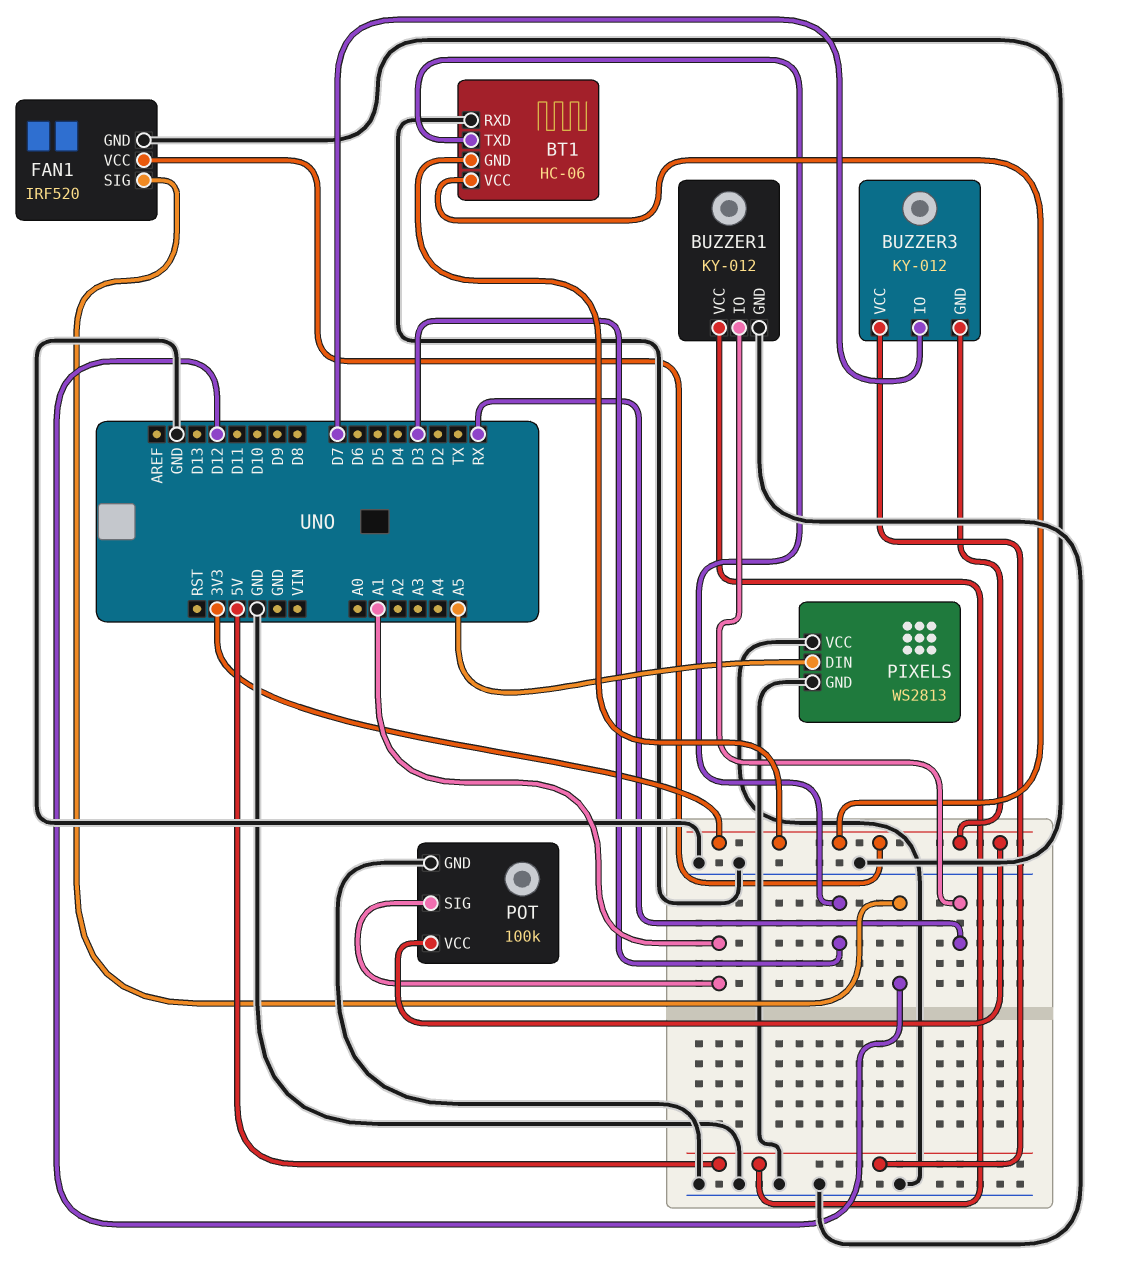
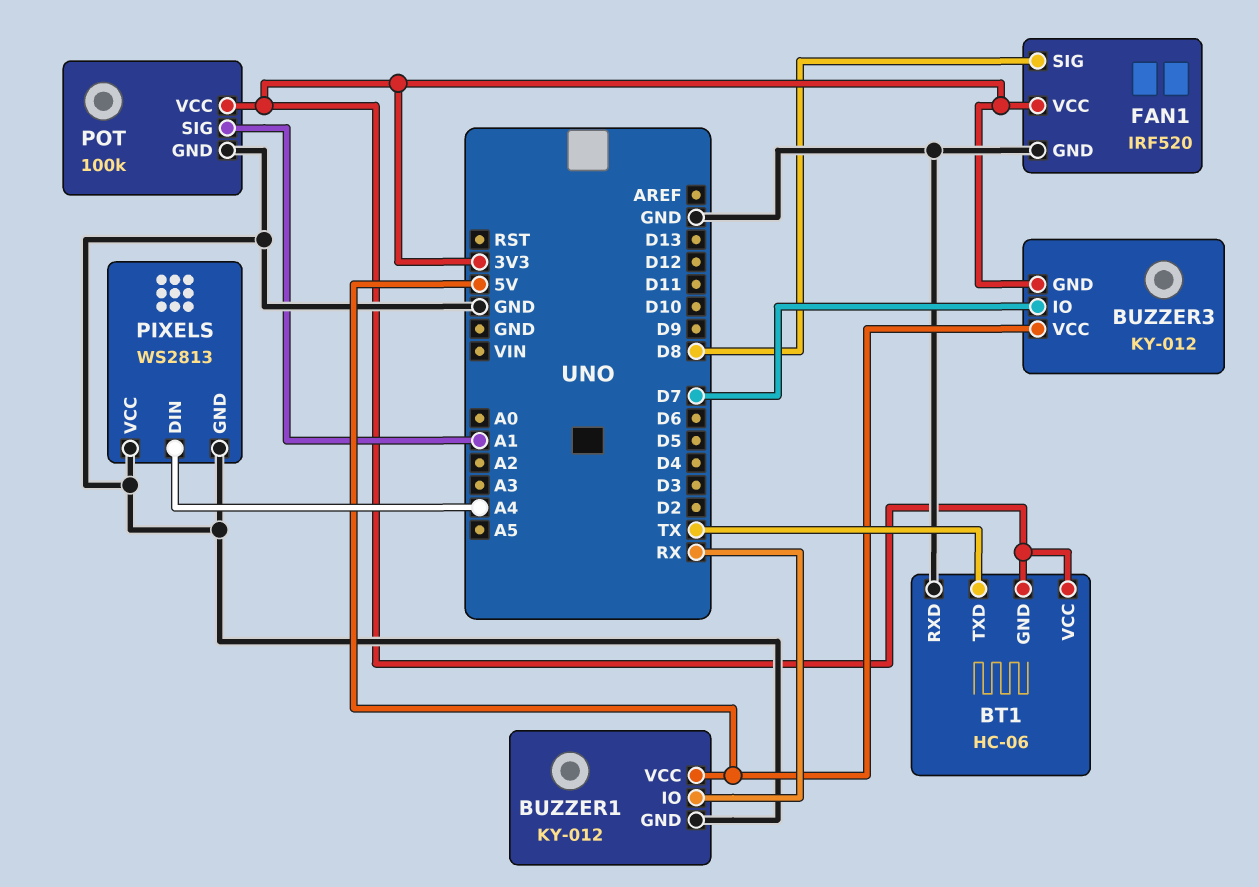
BT1 pin TXD: D3 -> TX
FAN1 pin SIG: D12 -> D8
PIXELS pin DIN: A5 -> A4

